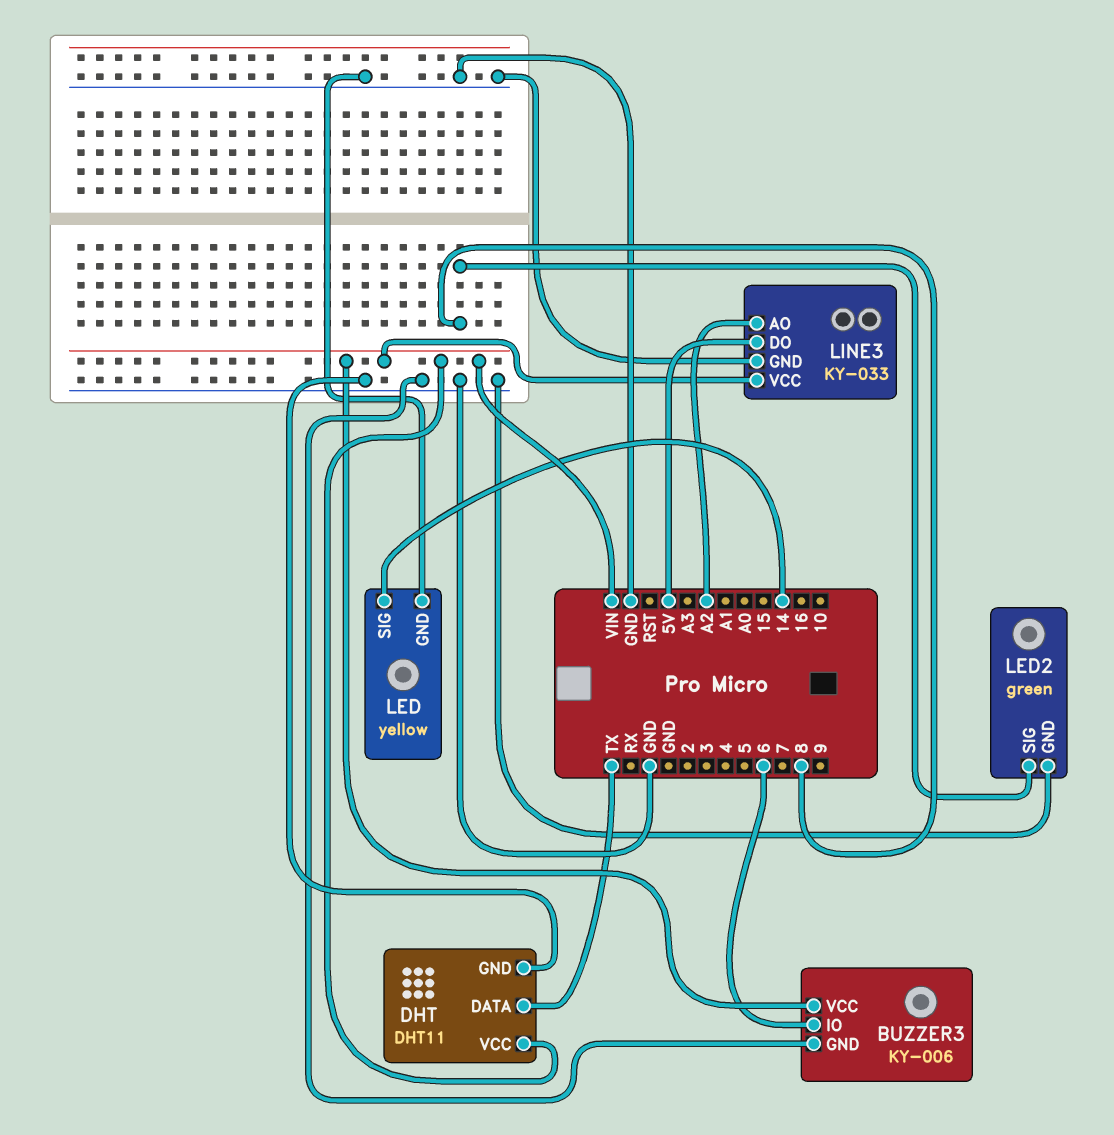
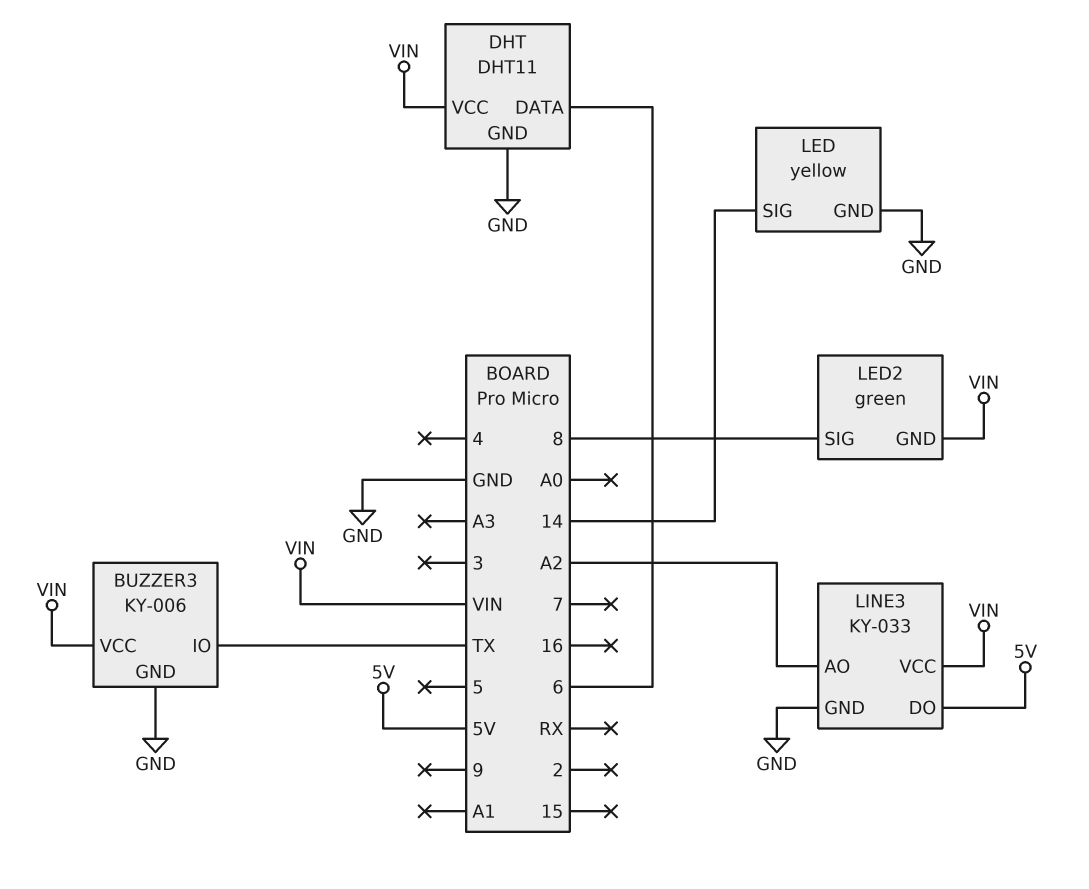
BUZZER3 pin IO: 6 -> TX
DHT pin DATA: TX -> 6
LED2 pin GND: GND -> VIN

